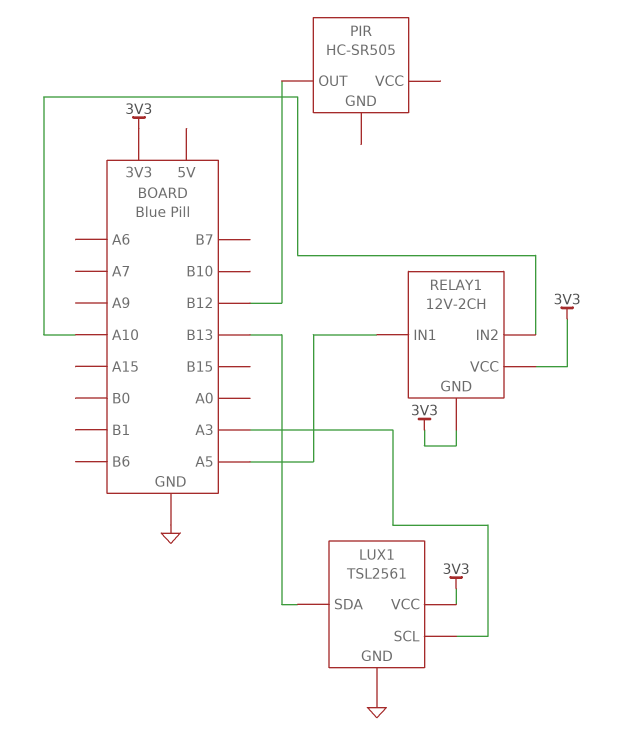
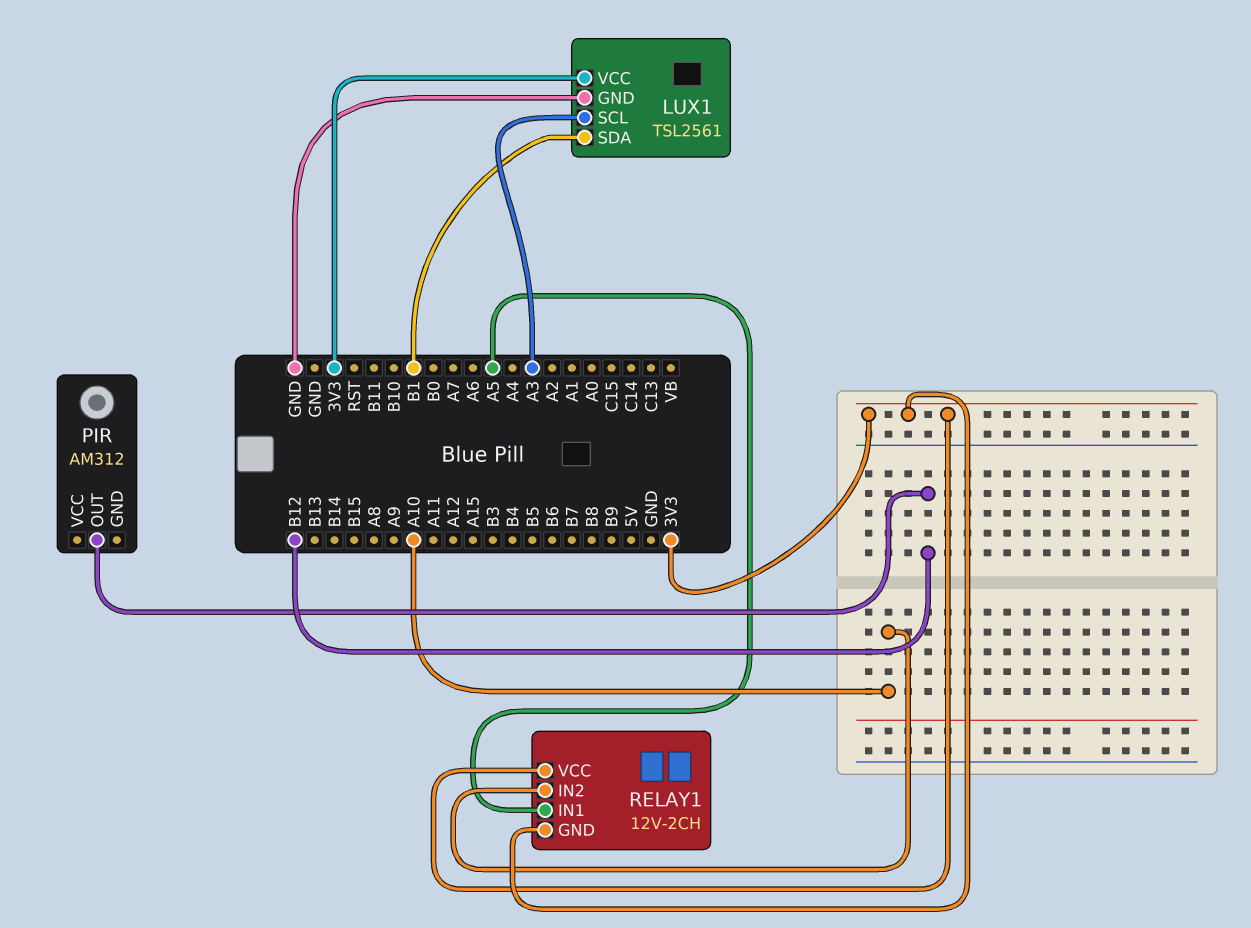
LUX1 pin SDA: B13 -> B1
PIR: HC-SR505 -> AM312

